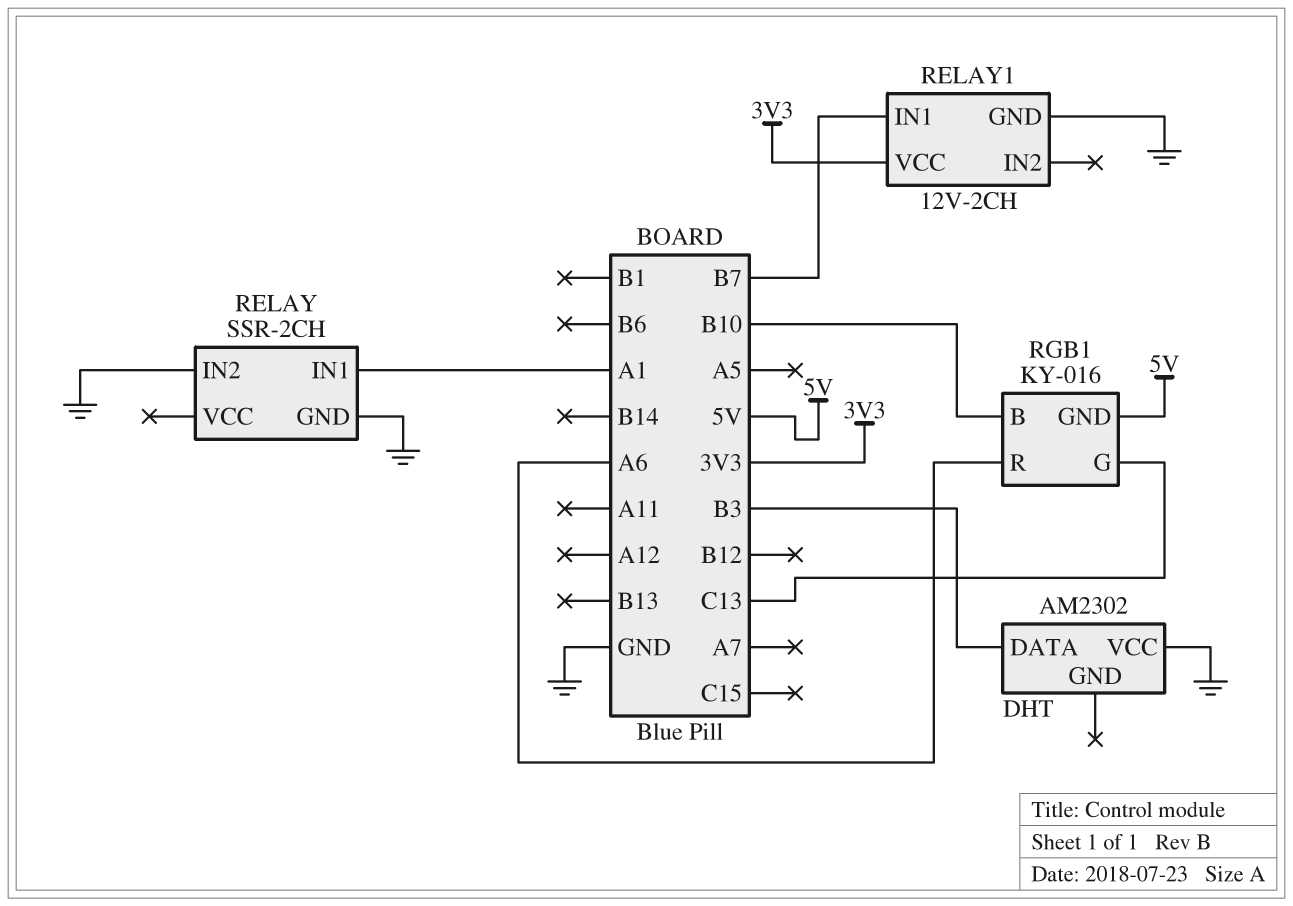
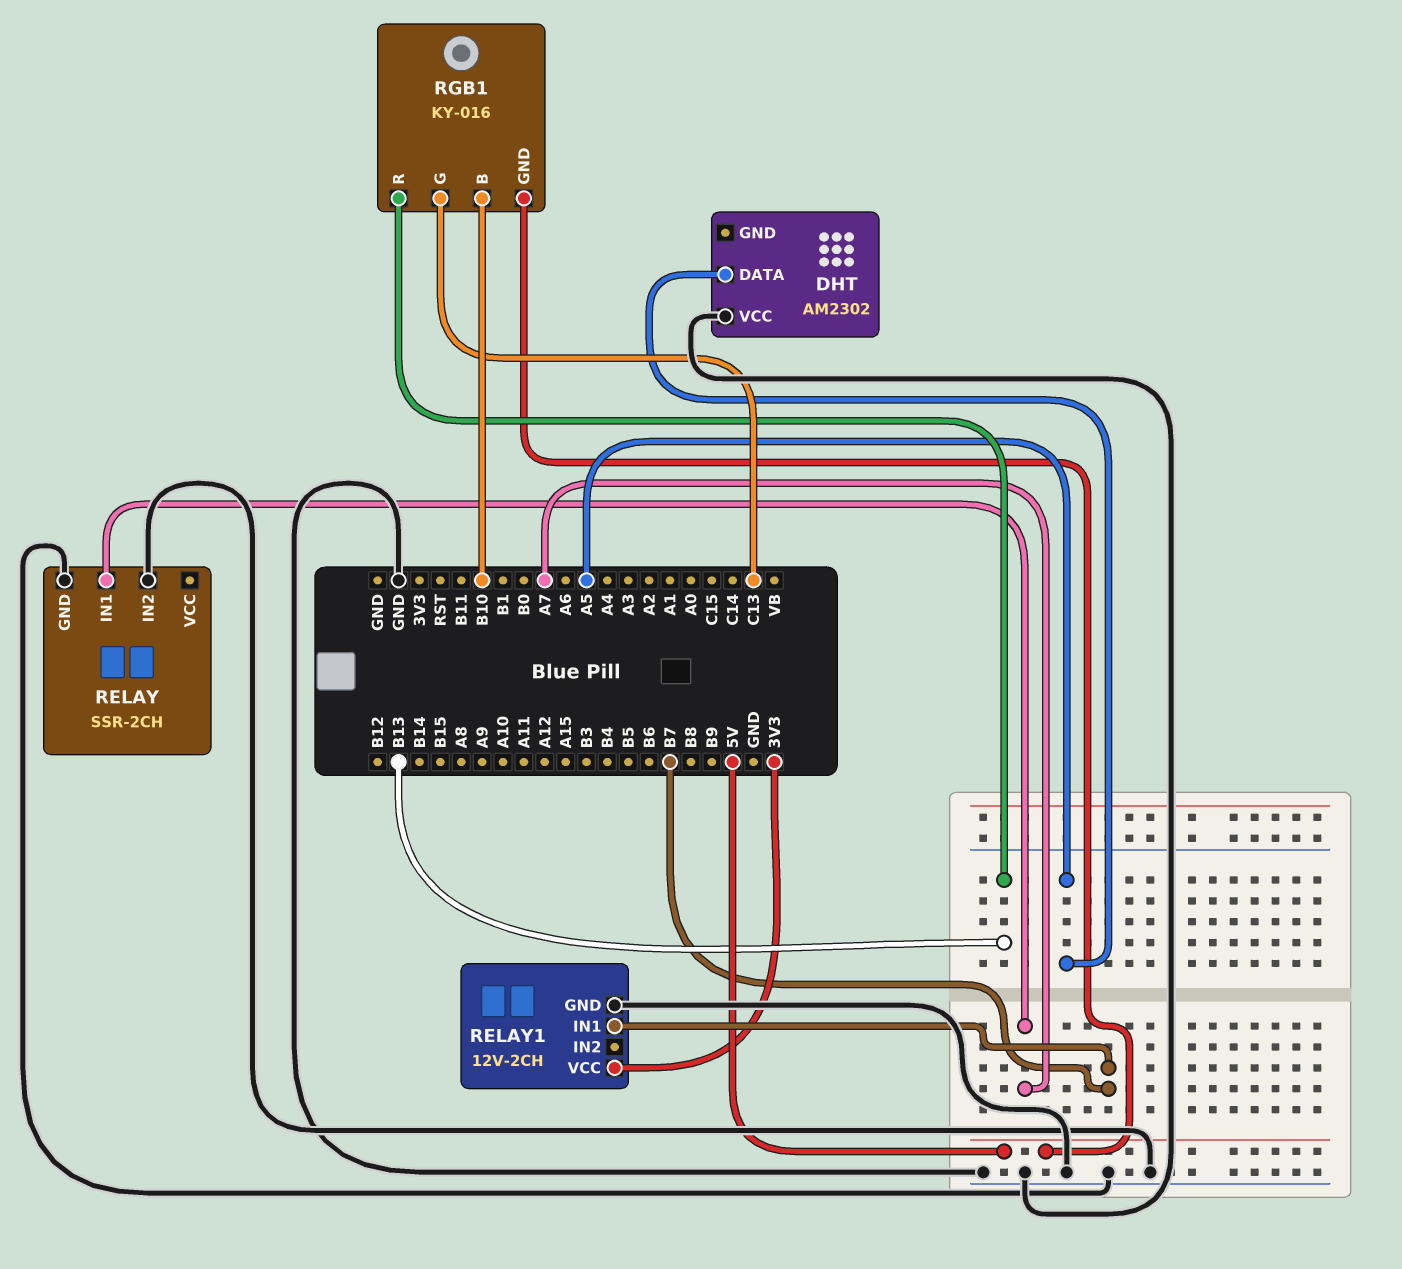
DHT pin DATA: B3 -> A5
RELAY pin IN1: A1 -> A7
RGB1 pin R: A6 -> B13

